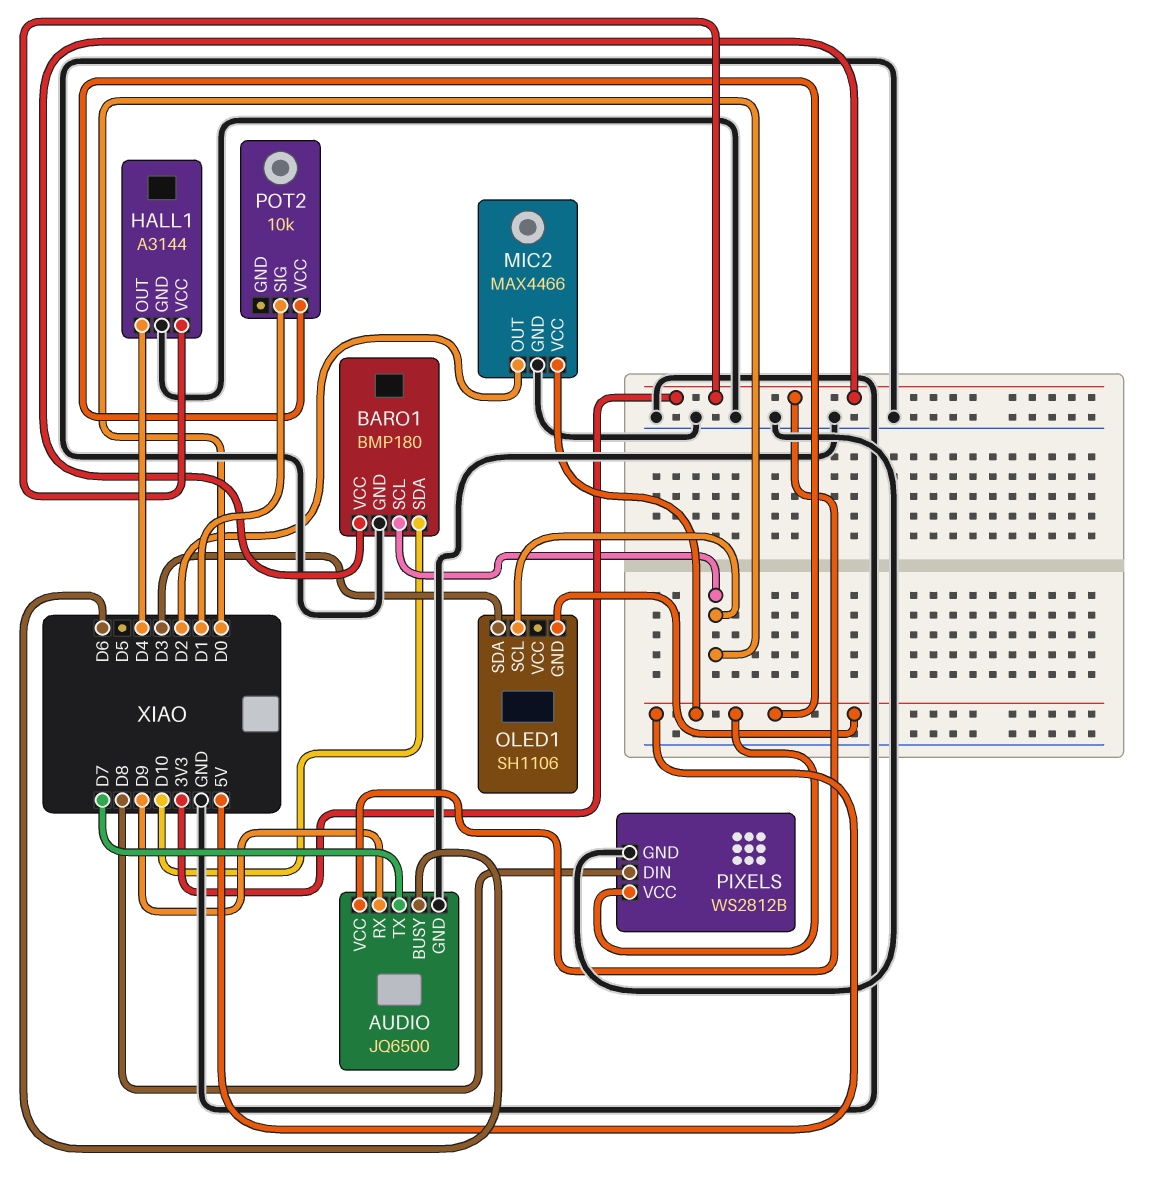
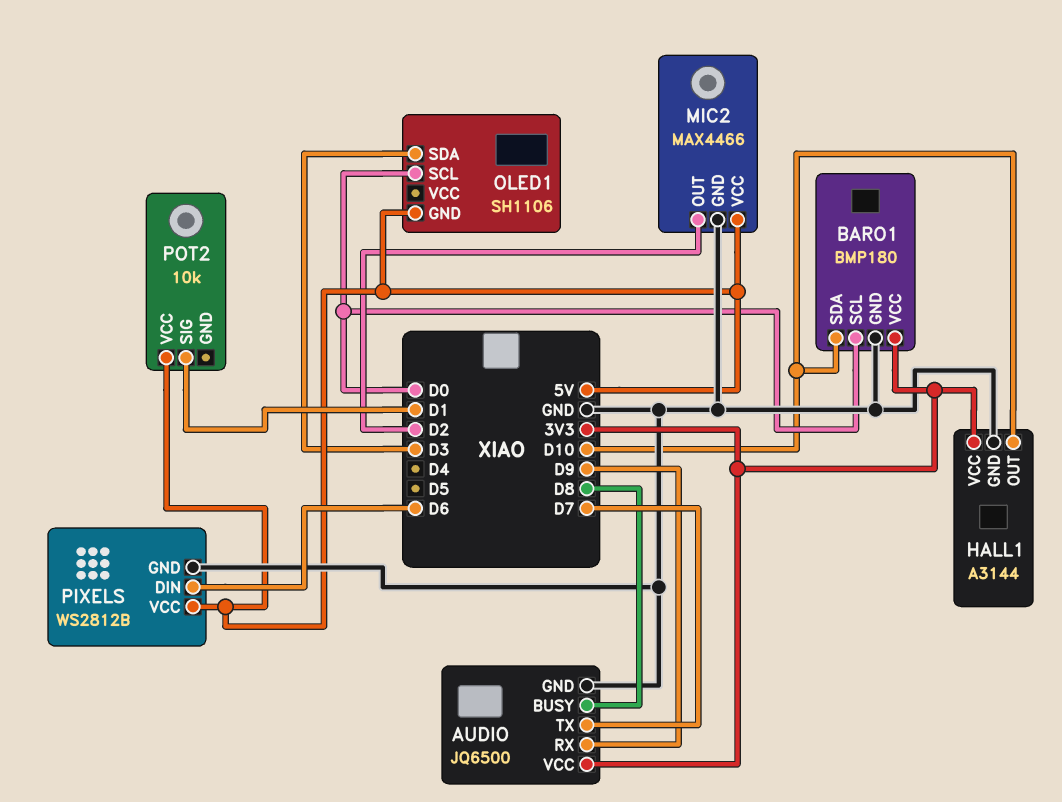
AUDIO pin BUSY: D6 -> D8
HALL1 pin OUT: D4 -> D10
PIXELS pin DIN: D8 -> D6

